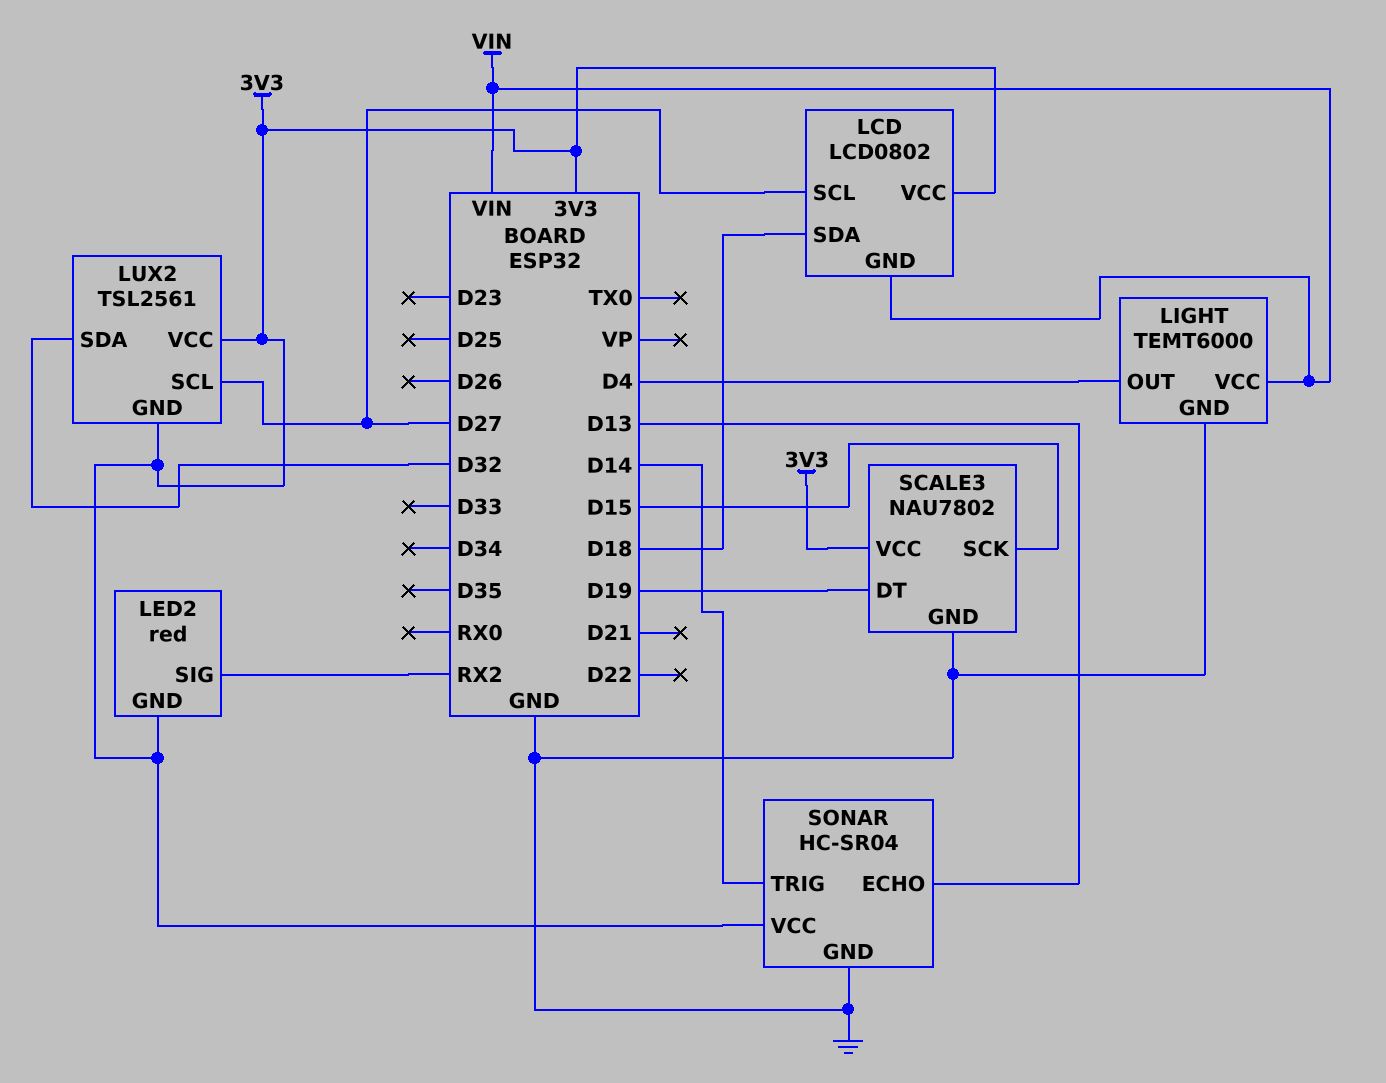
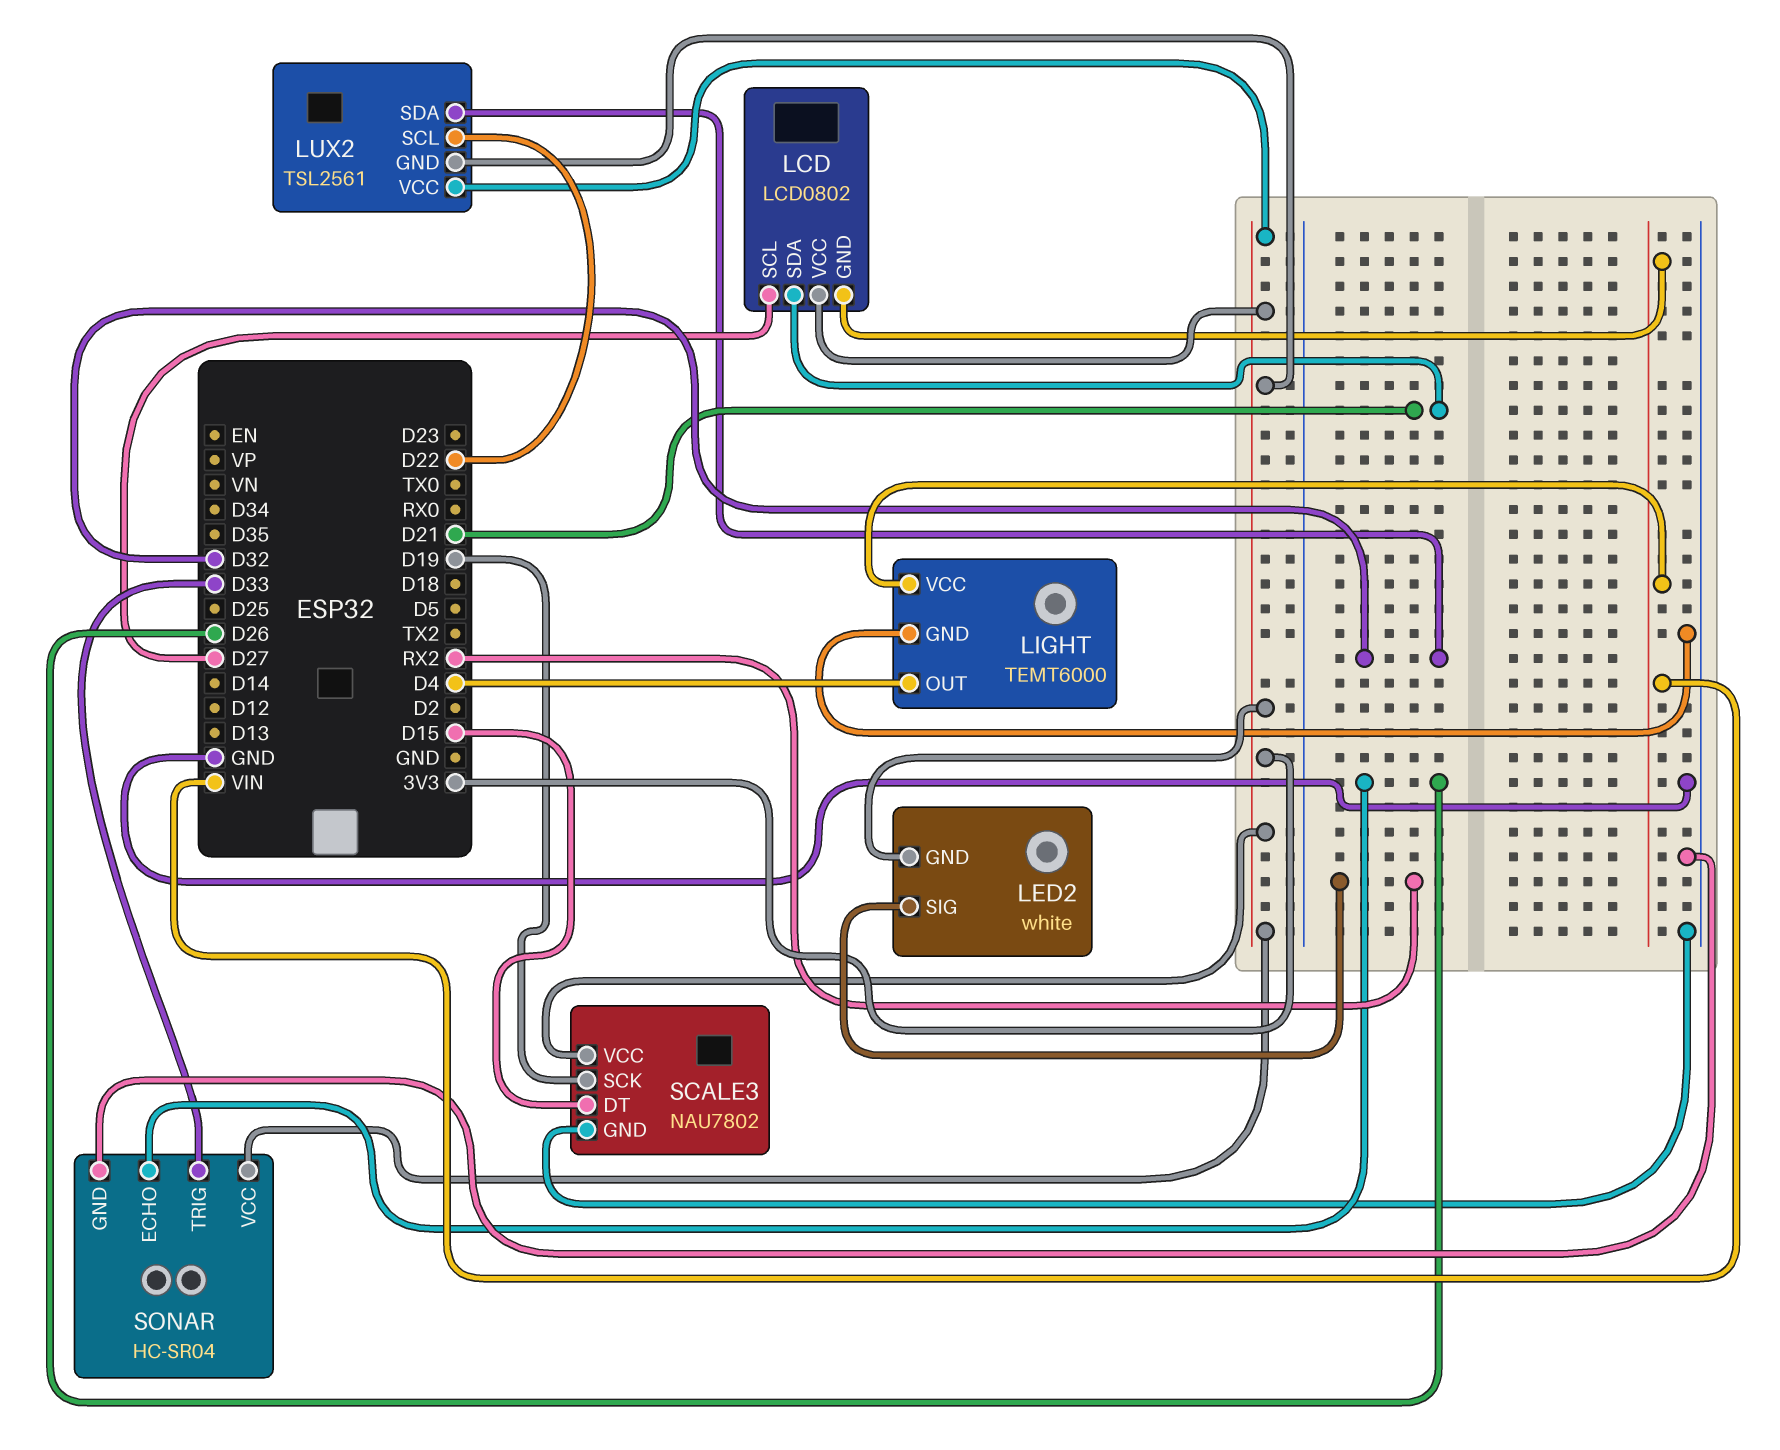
LCD pin SDA: D18 -> D21
LED2: red -> white
LUX2 pin SCL: D27 -> D22
SCALE3 pin DT: D19 -> D15
SCALE3 pin SCK: D15 -> D19
SONAR pin ECHO: D13 -> D26
SONAR pin TRIG: D14 -> D33

